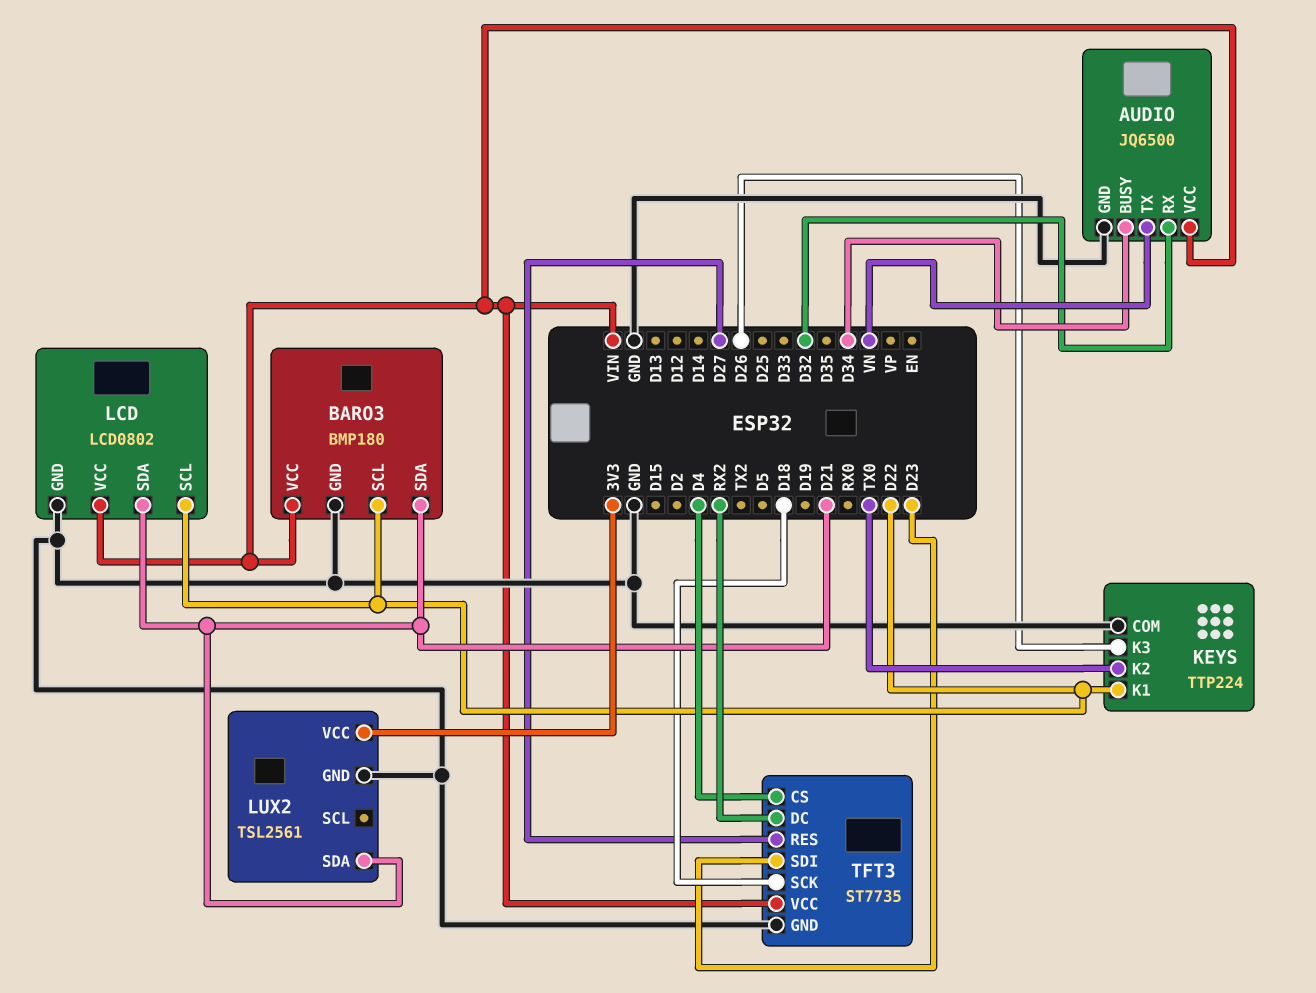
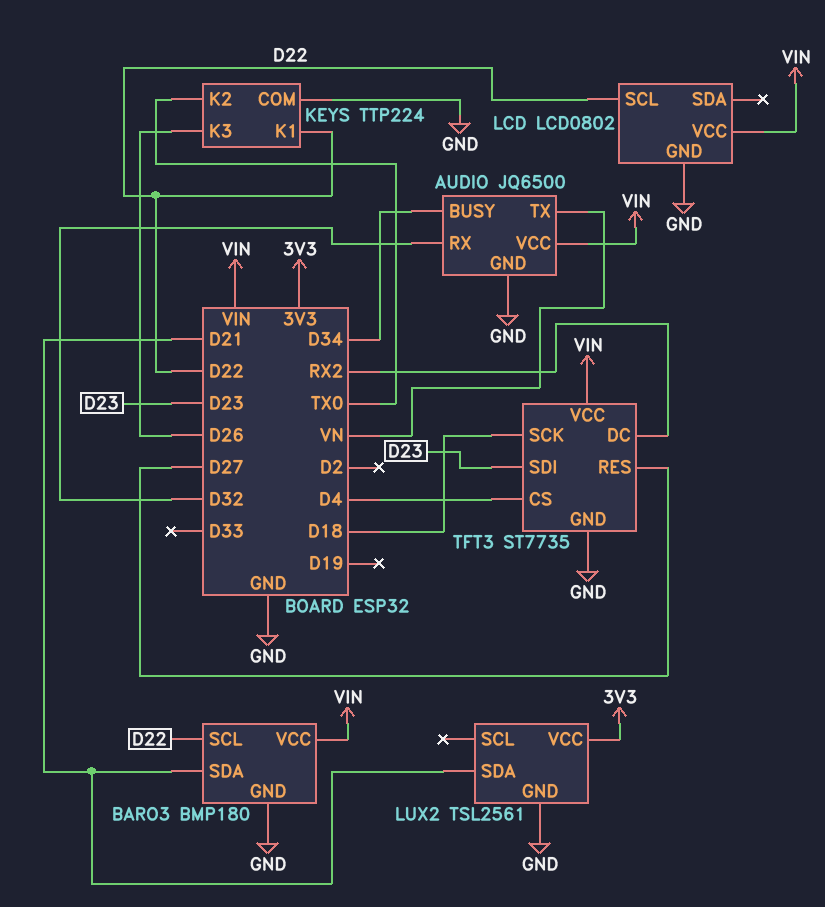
LCD pin SDA: D21 -> none

